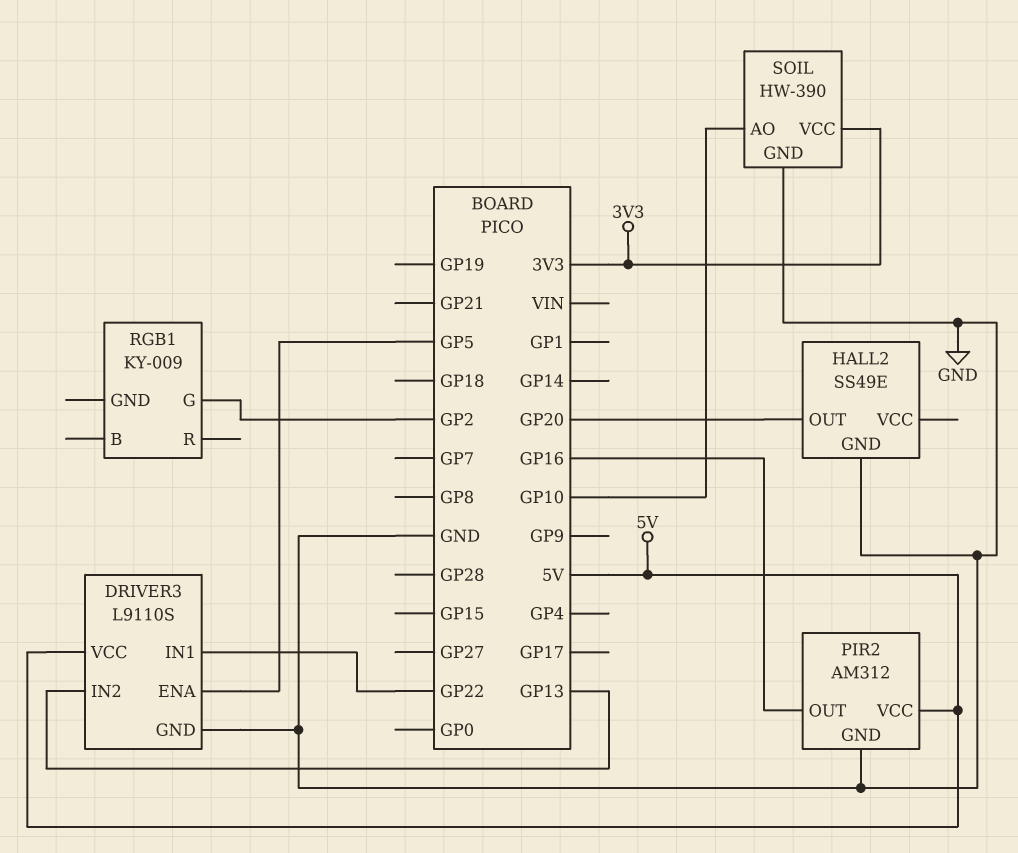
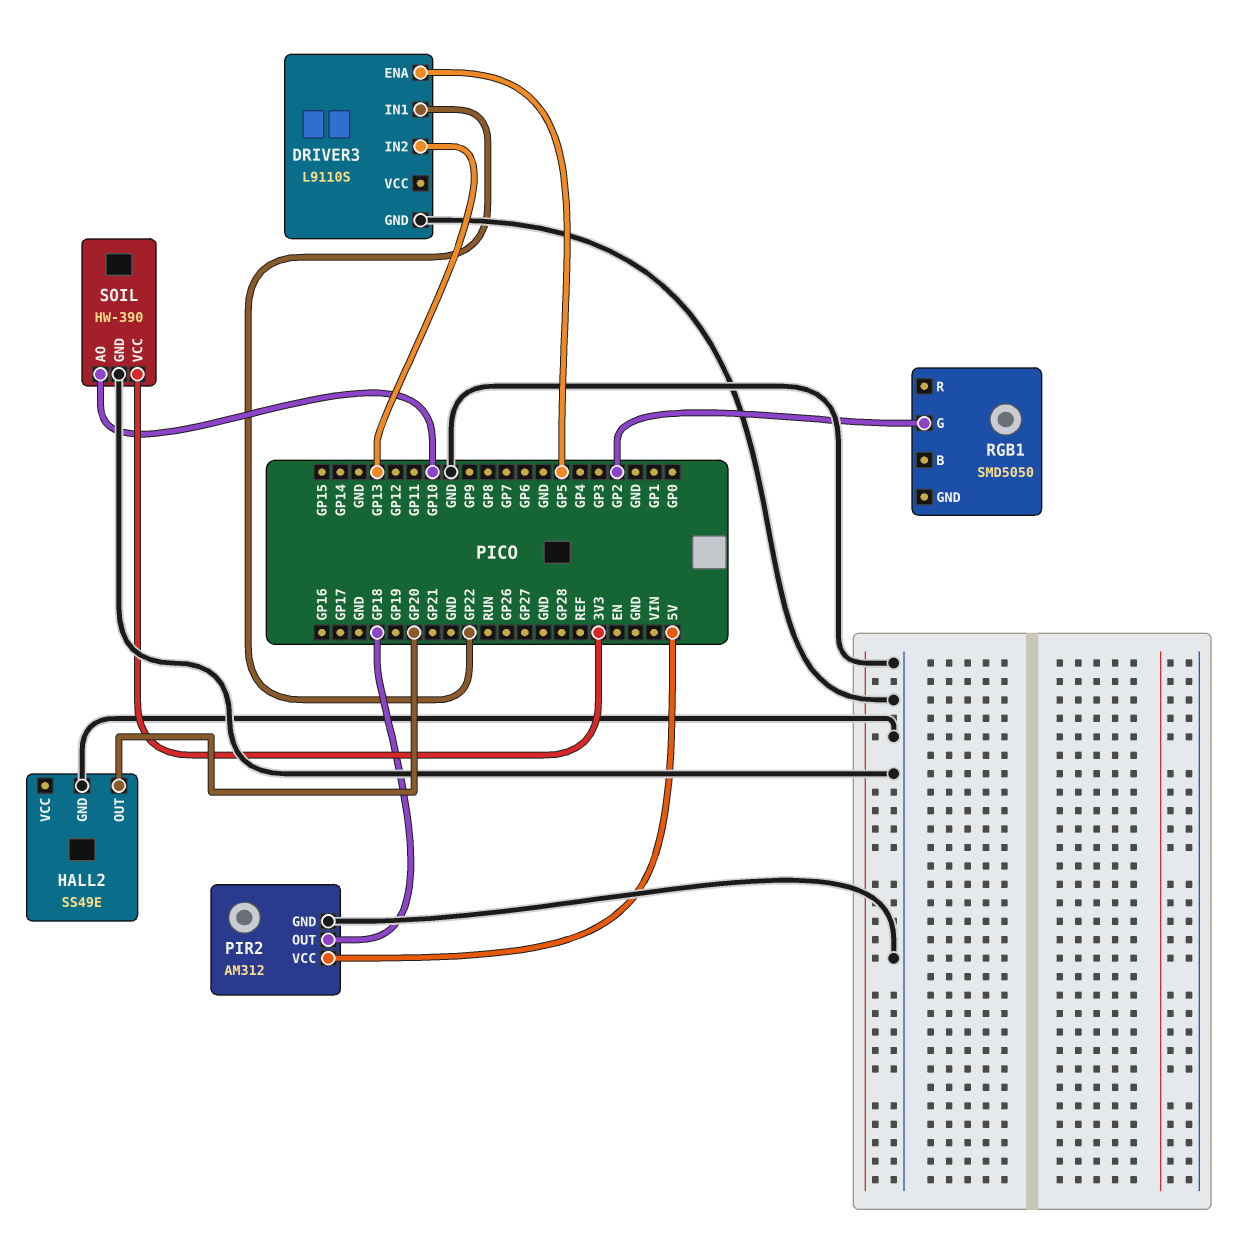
DRIVER3 pin VCC: 5V -> none
PIR2 pin OUT: GP16 -> GP18
RGB1: KY-009 -> SMD5050

